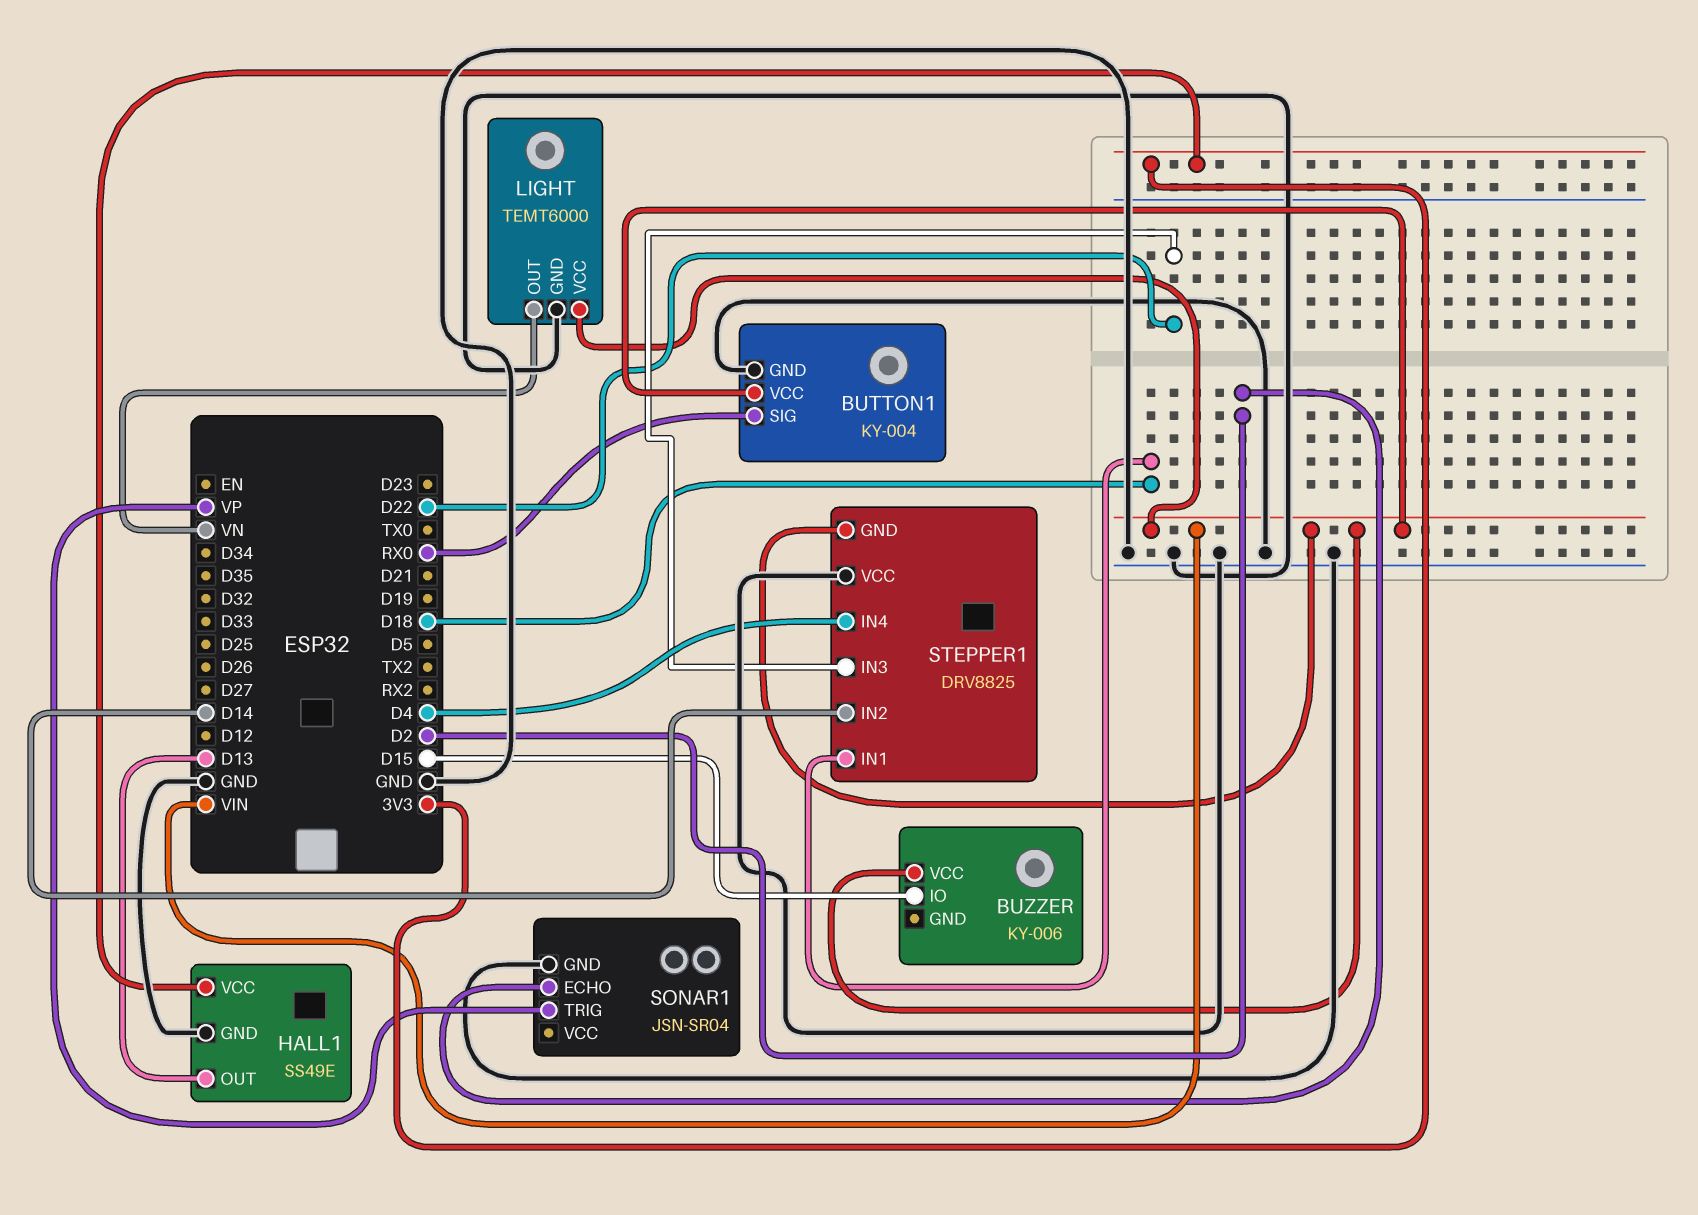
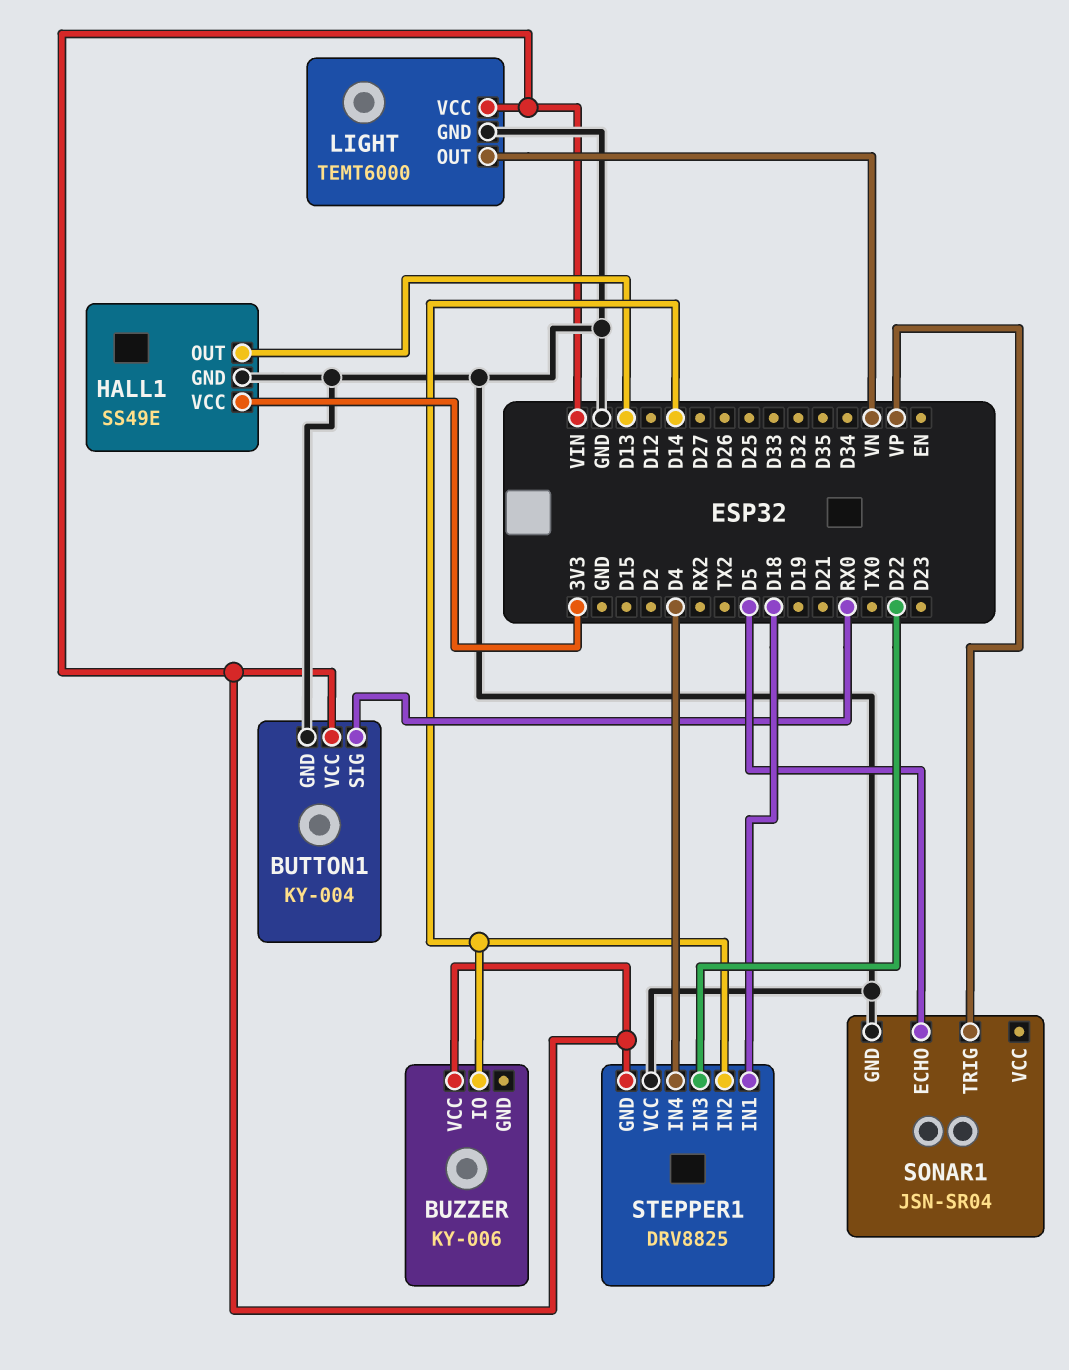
BUZZER pin IO: D15 -> D14
SONAR1 pin ECHO: D2 -> D5

